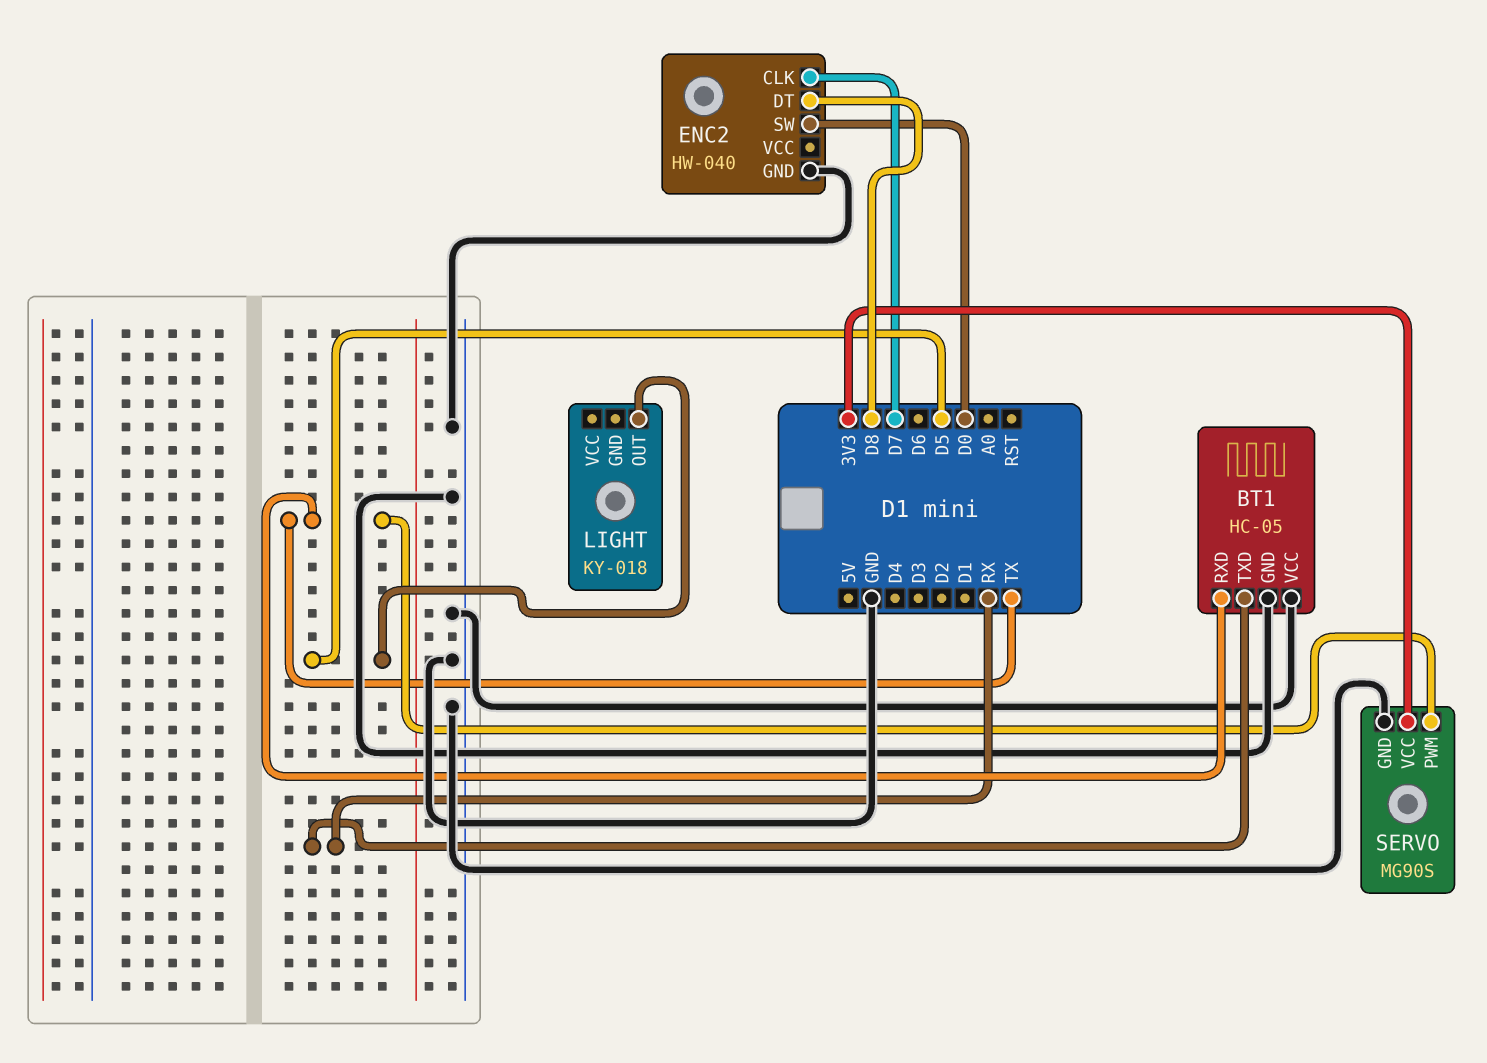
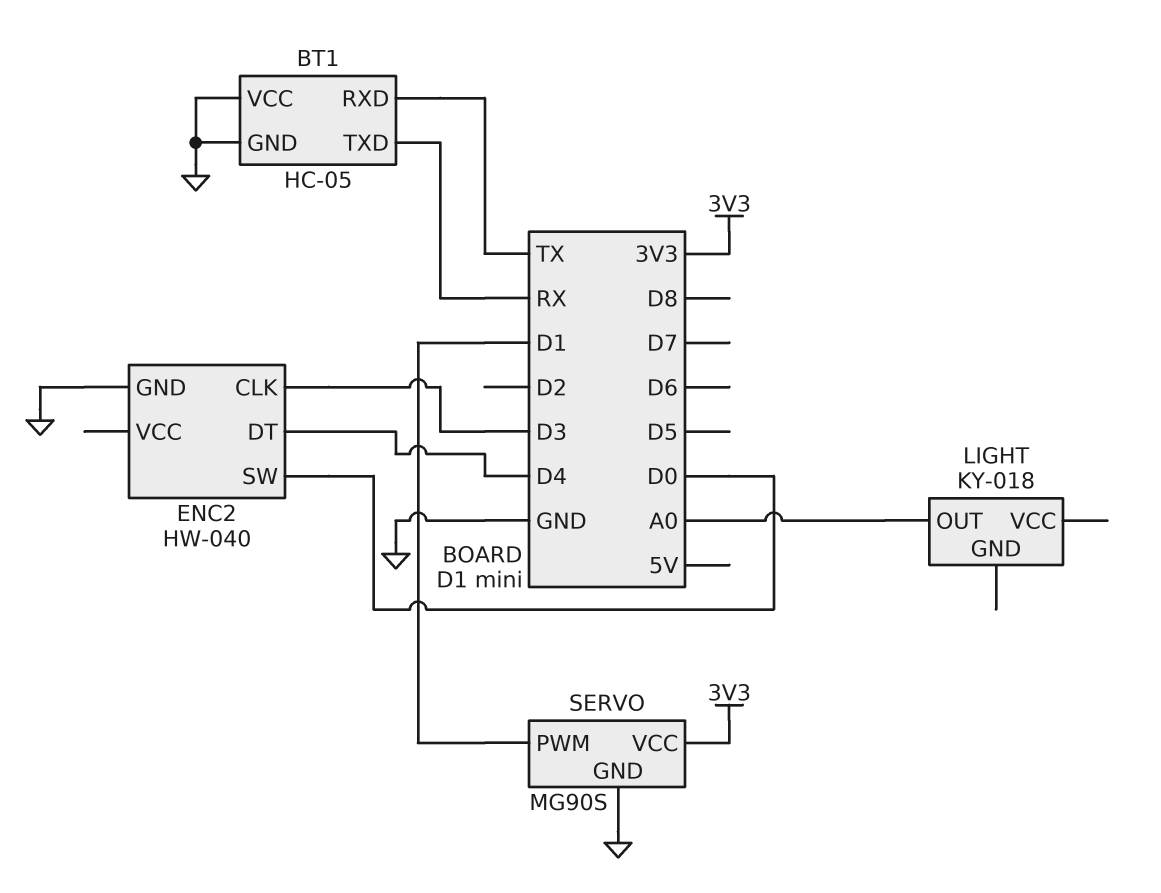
ENC2 pin CLK: D7 -> D3
ENC2 pin DT: D8 -> D4
LIGHT pin OUT: D5 -> A0
SERVO pin PWM: TX -> D1

